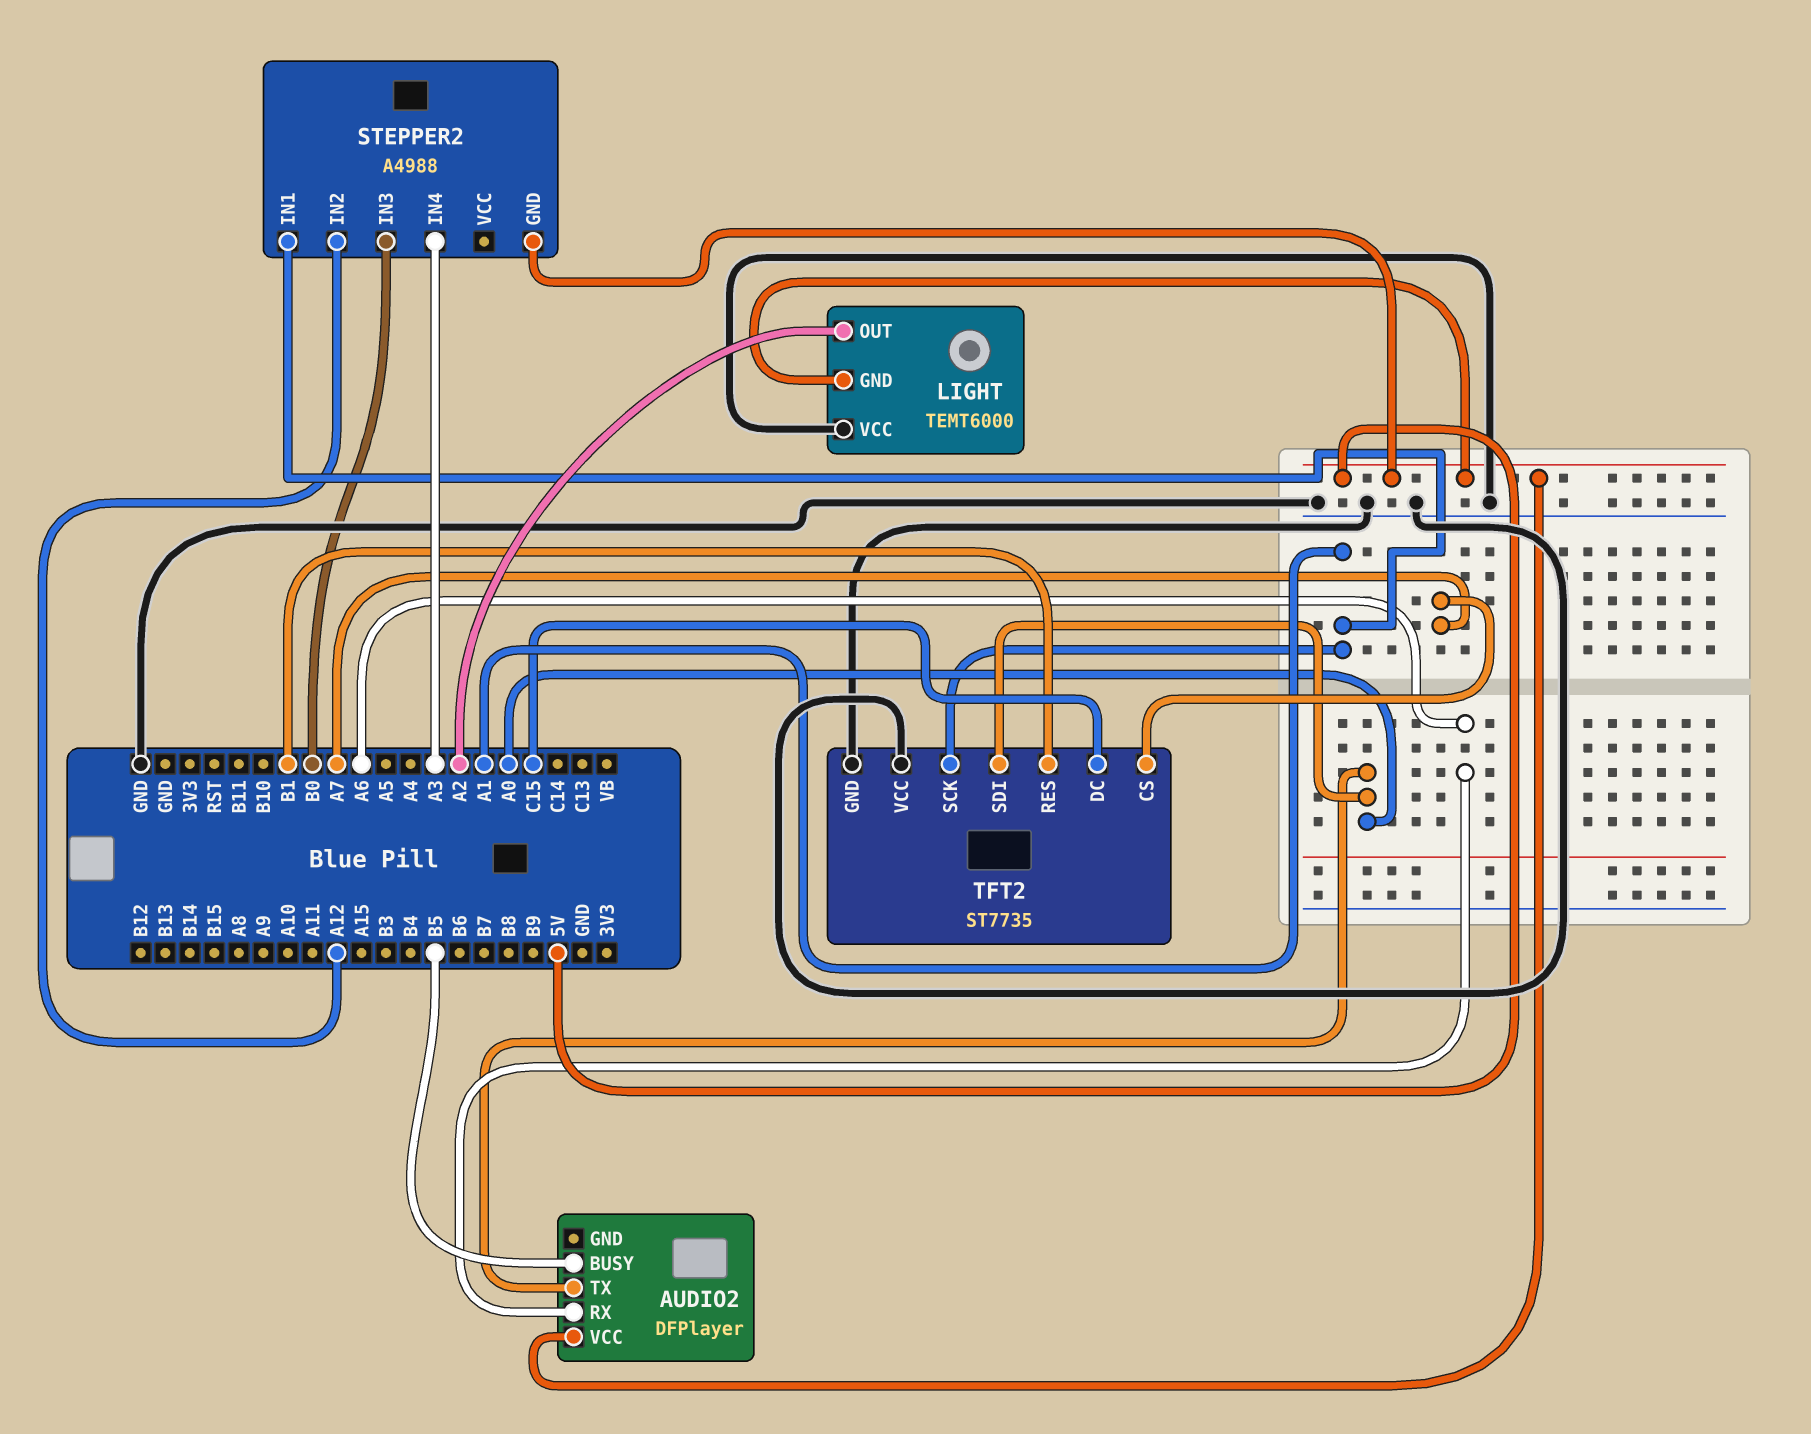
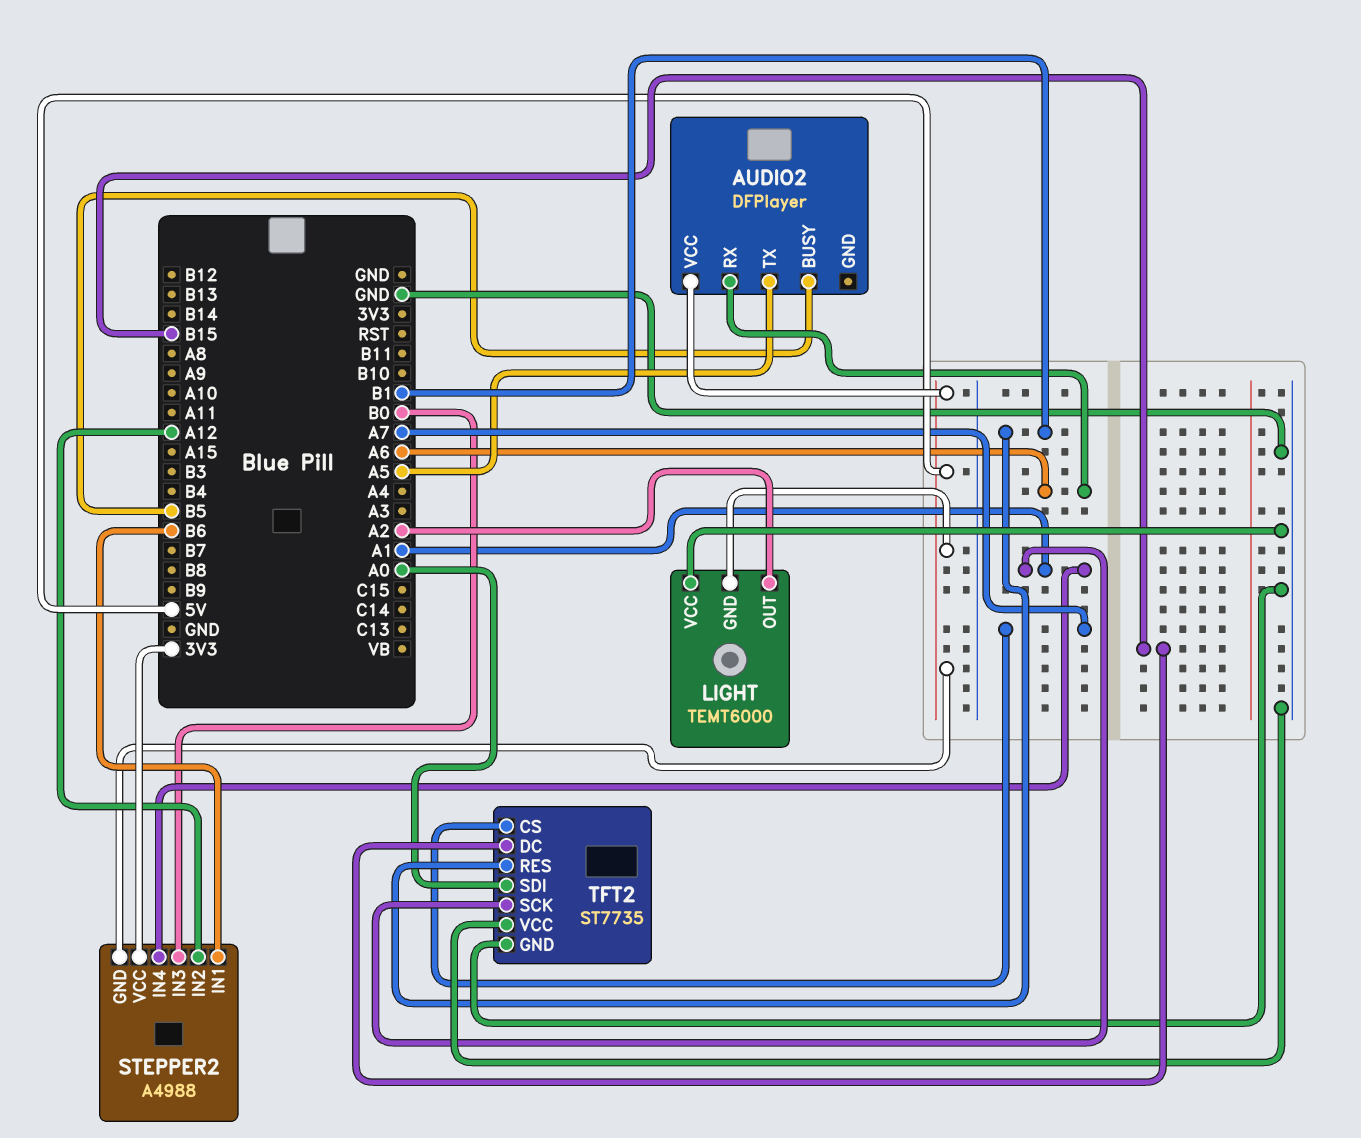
AUDIO2 pin TX: A0 -> A5
STEPPER2 pin IN1: A1 -> B6
STEPPER2 pin IN4: A3 -> A1
STEPPER2 pin VCC: none -> 3V3
TFT2 pin DC: C15 -> B15

